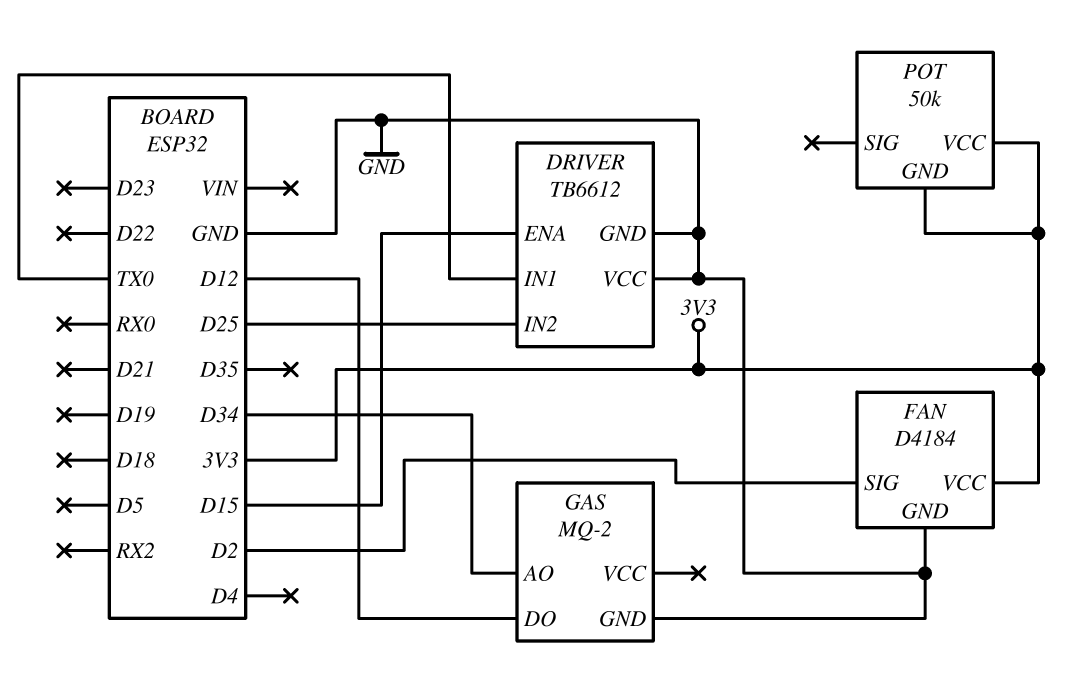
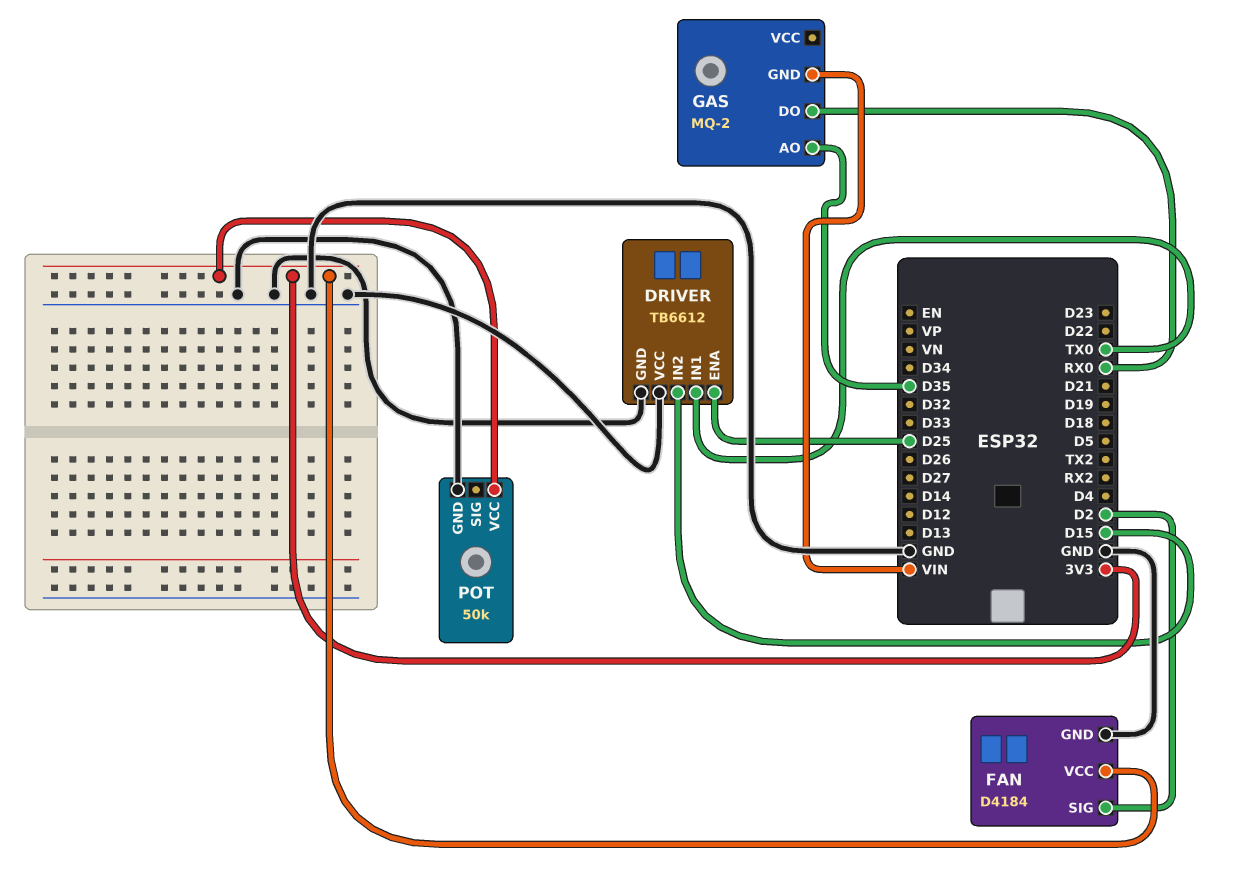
DRIVER pin ENA: D15 -> D25
DRIVER pin IN2: D25 -> D15
GAS pin AO: D34 -> D35
GAS pin DO: D12 -> RX0
GAS pin GND: GND -> VIN
POT pin GND: 3V3 -> GND

